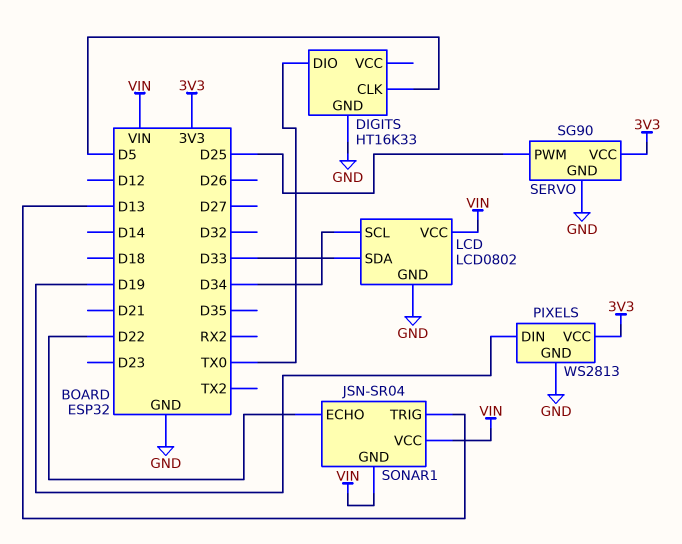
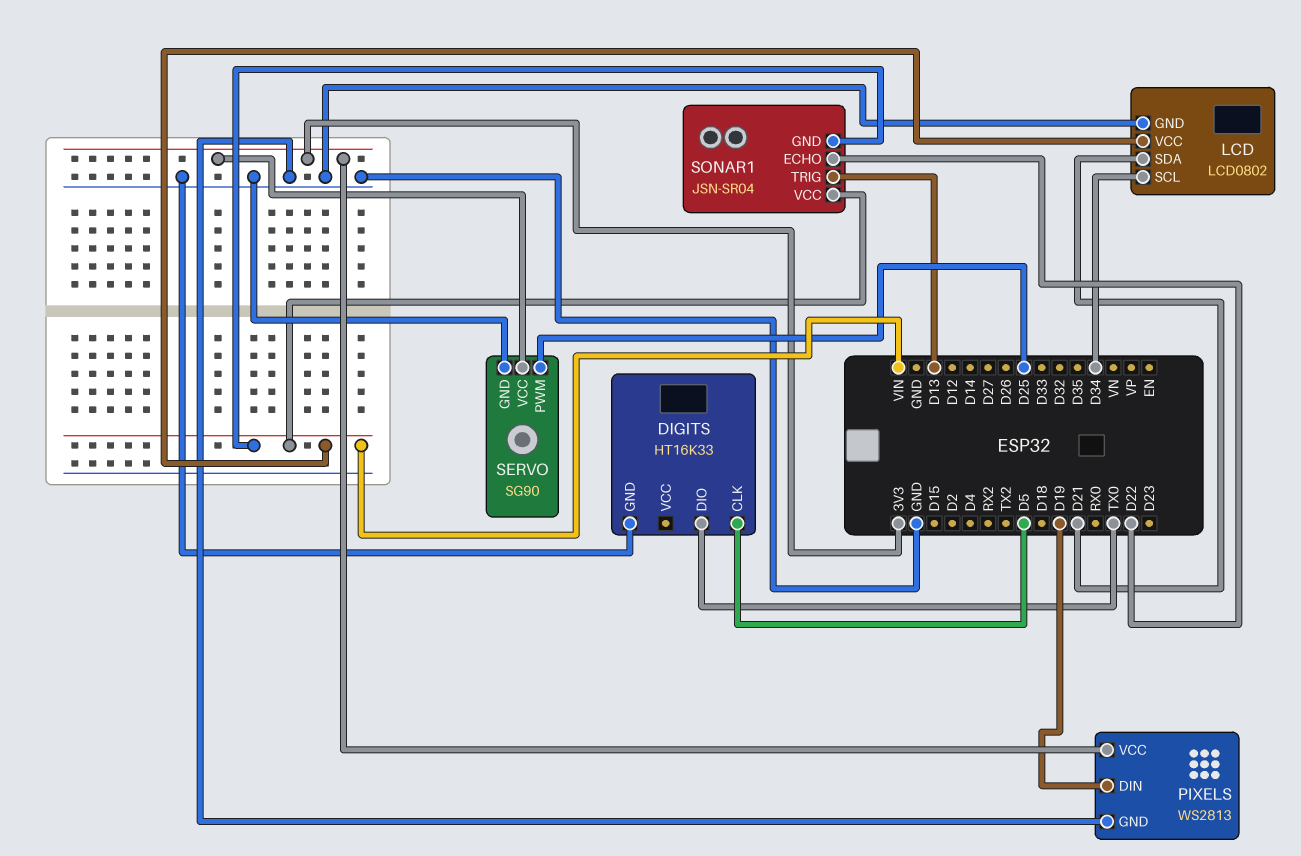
LCD pin SDA: D33 -> D21

